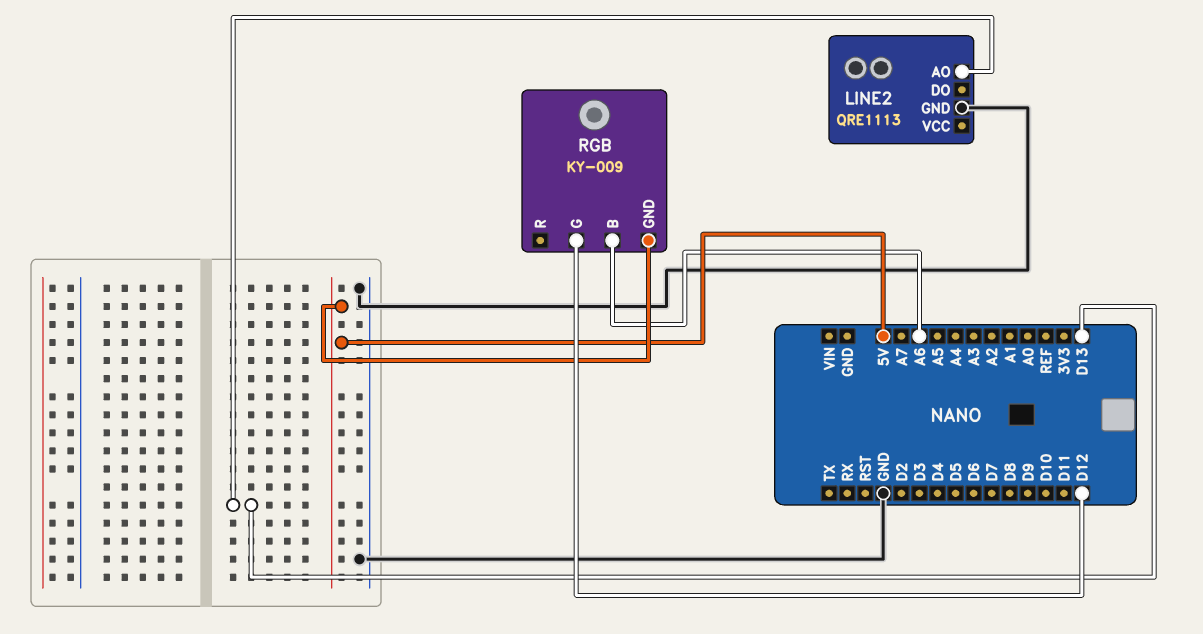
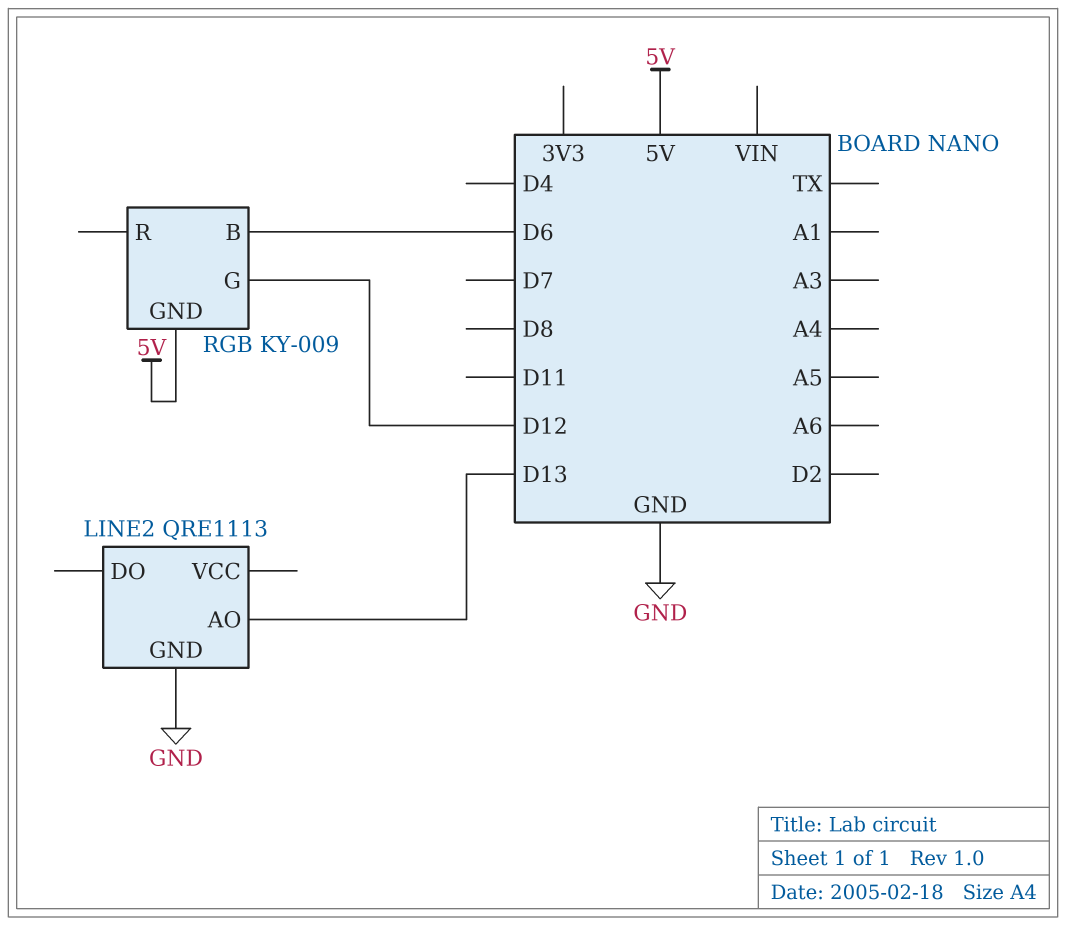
RGB pin B: A6 -> D6

